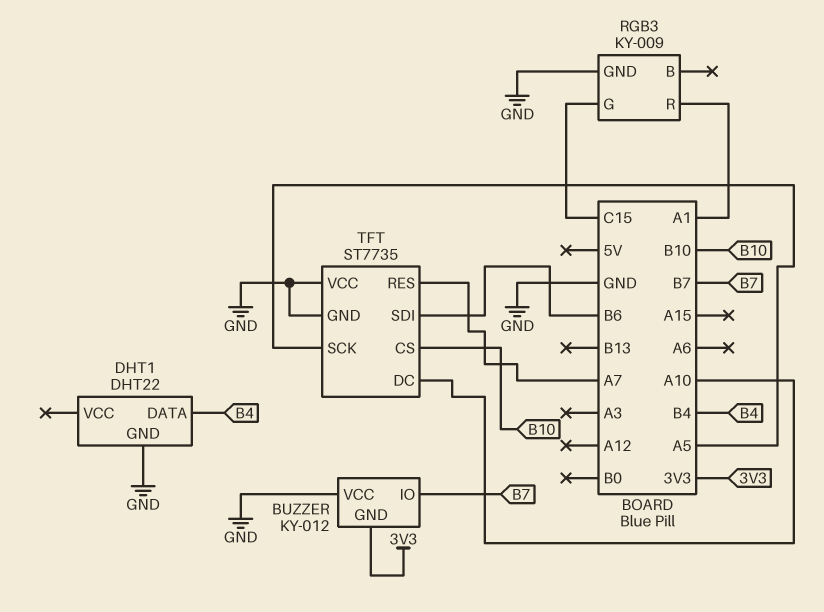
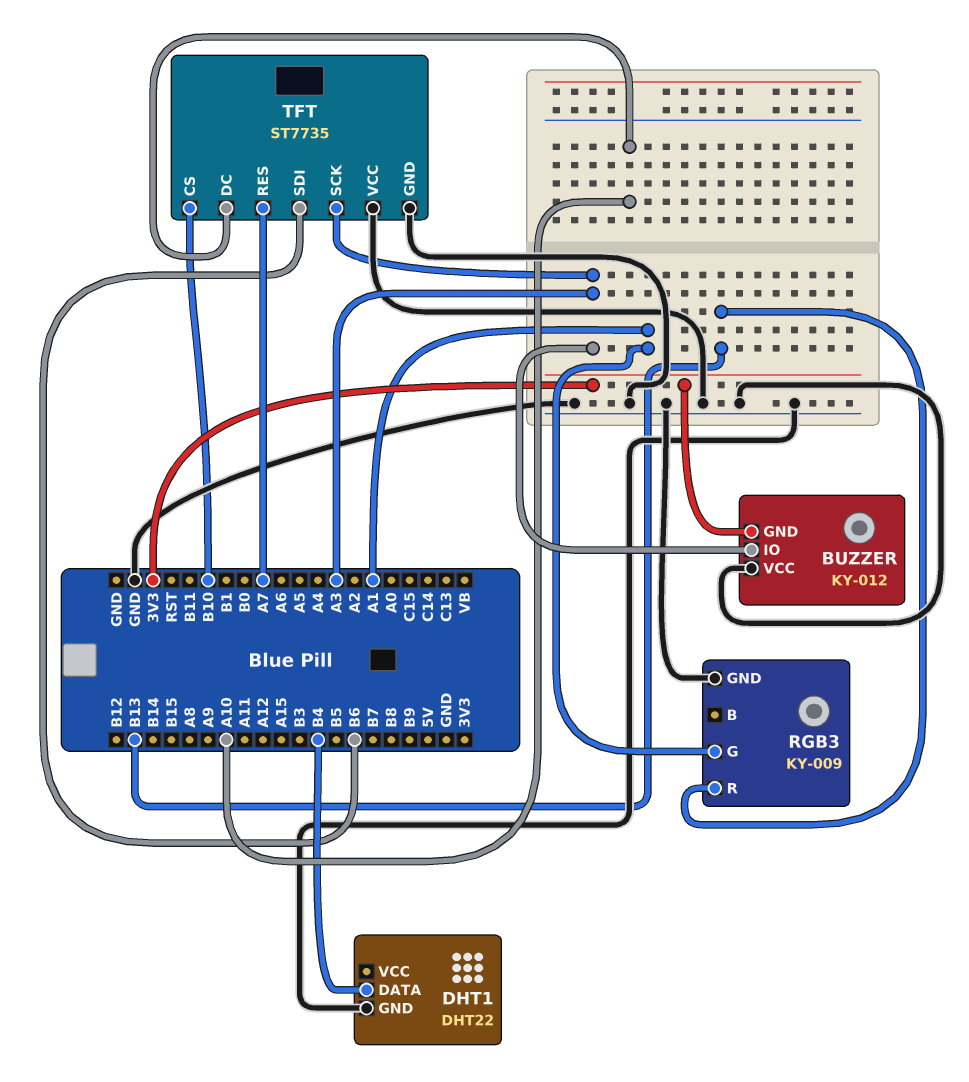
BUZZER pin IO: B7 -> A3
RGB3 pin G: C15 -> A1
RGB3 pin R: A1 -> B13
TFT pin SCK: A5 -> A3

